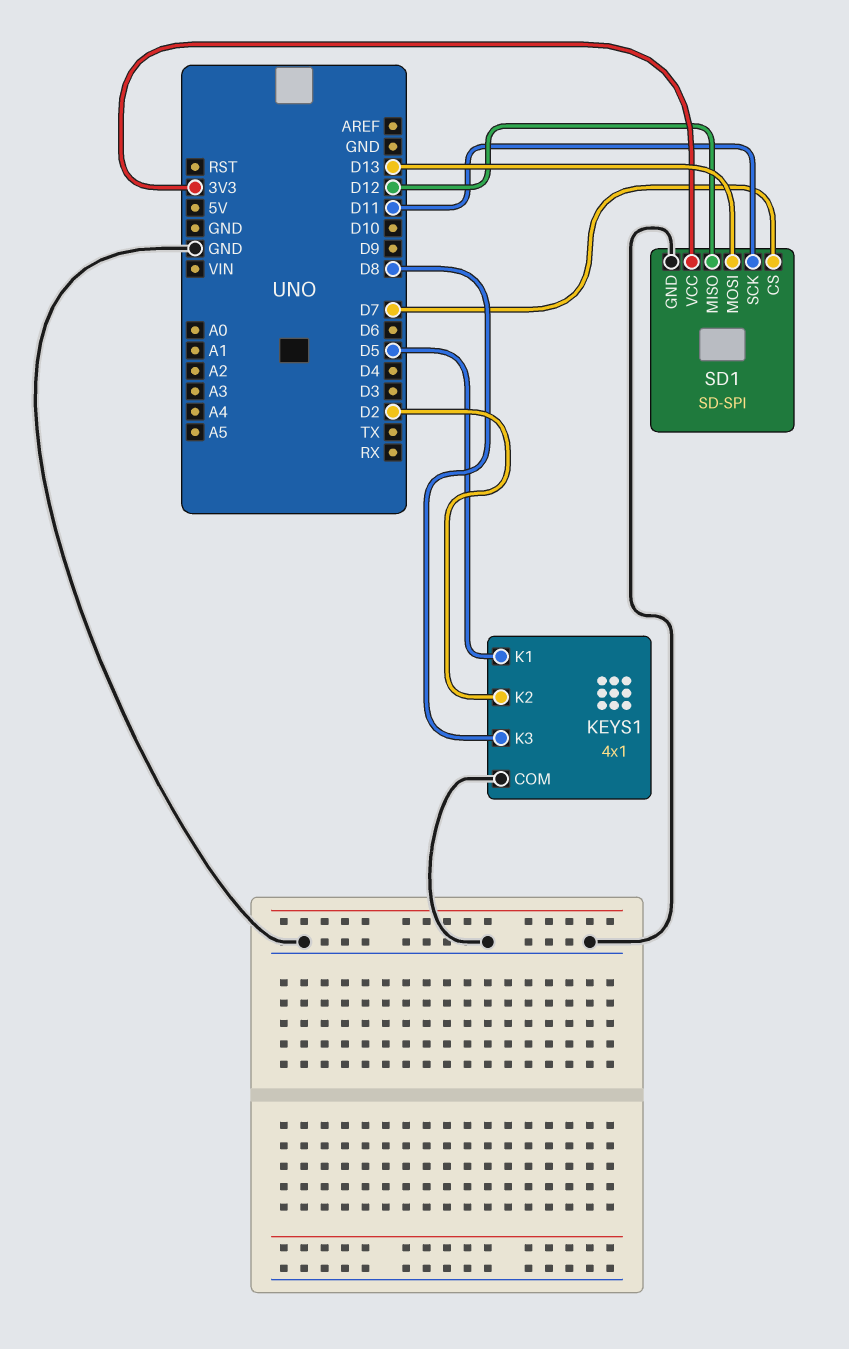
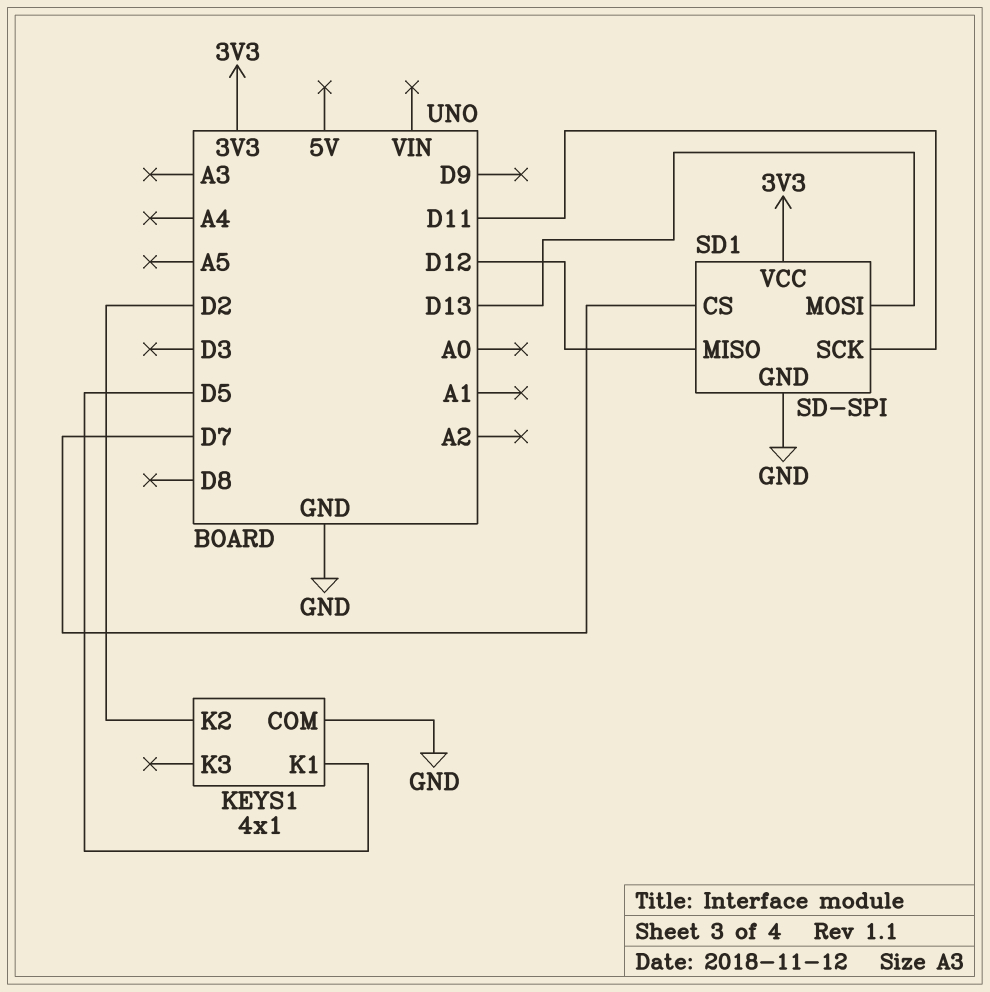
KEYS1 pin K3: D8 -> none

